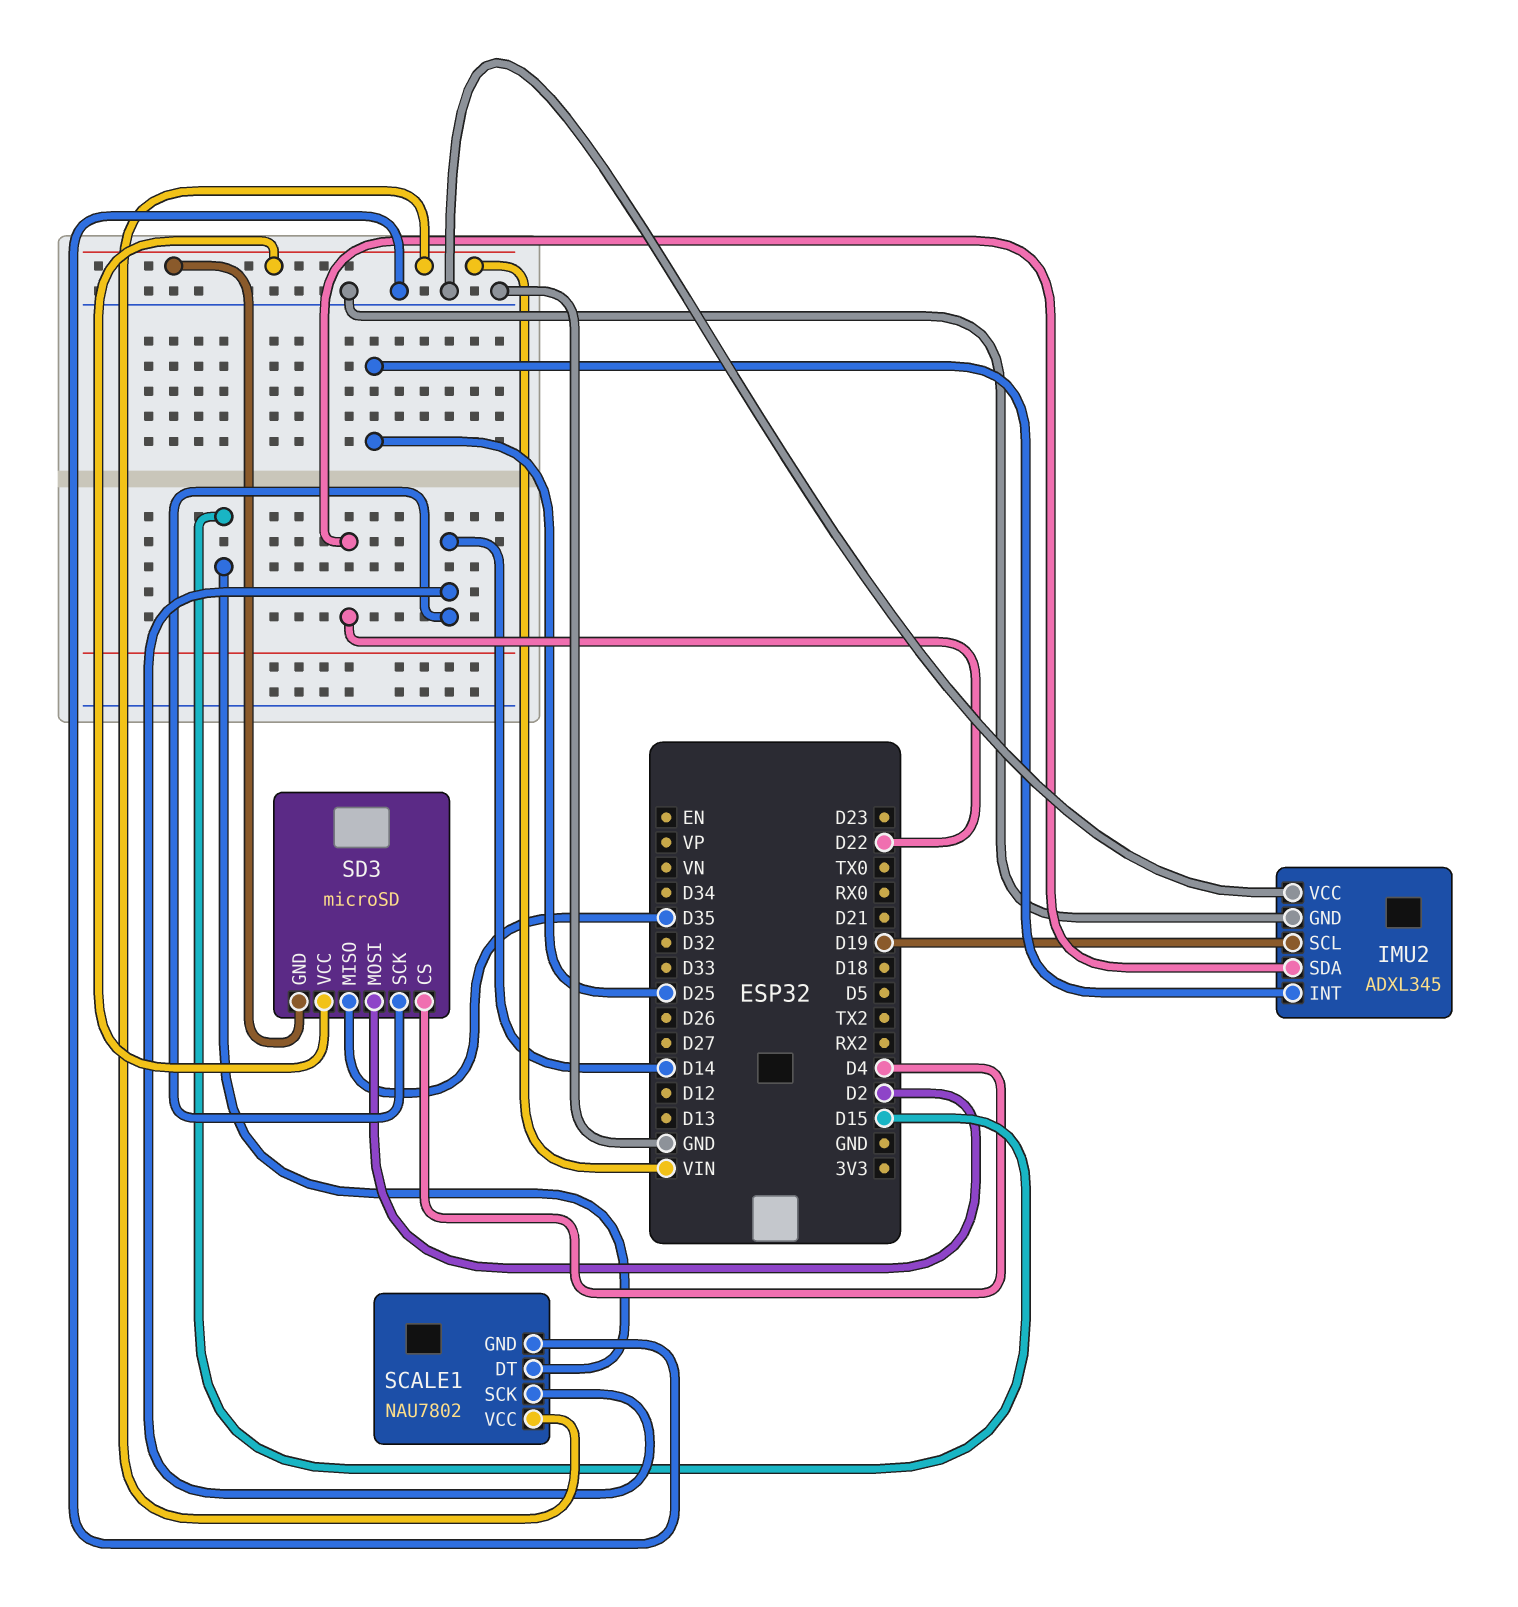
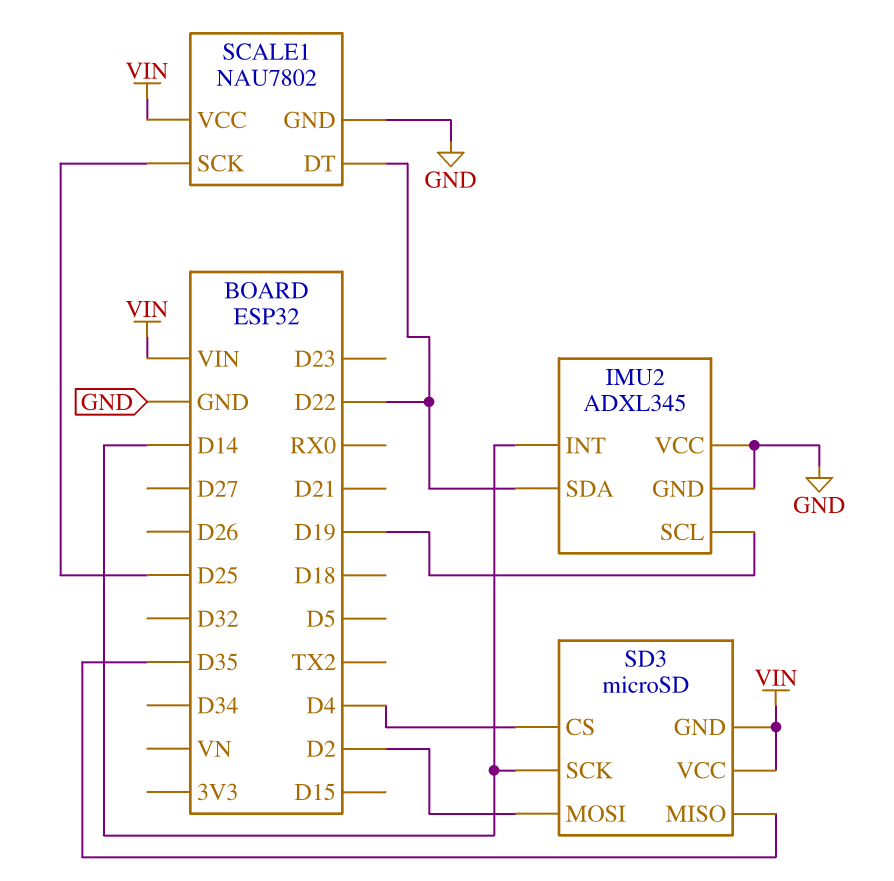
IMU2 pin INT: D25 -> D14
SCALE1 pin DT: D15 -> D22
SCALE1 pin SCK: D14 -> D25

